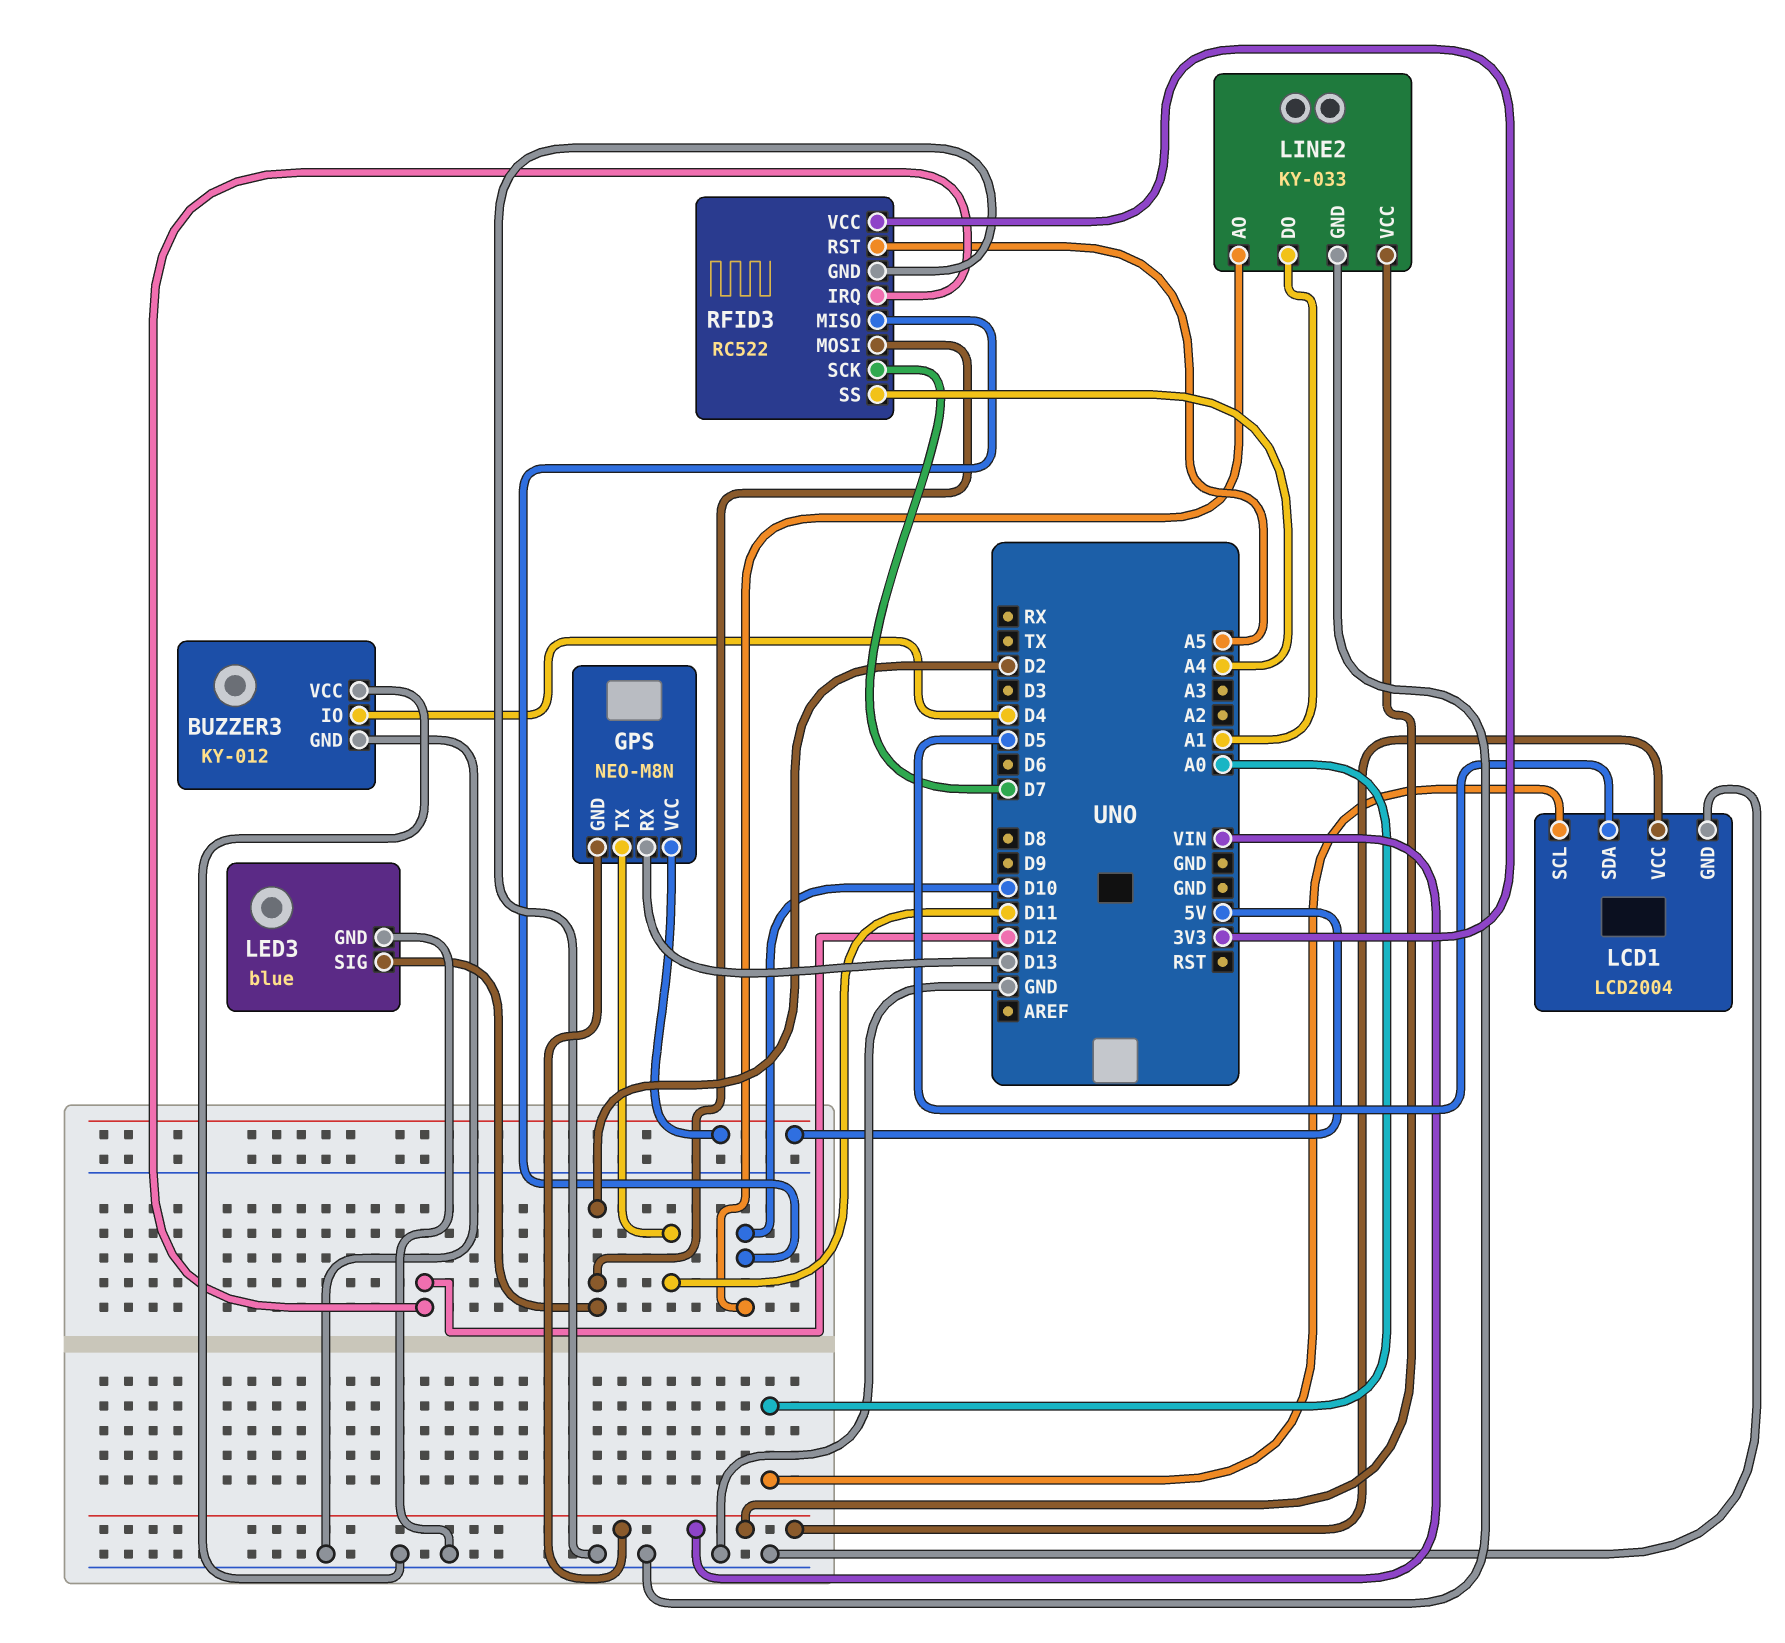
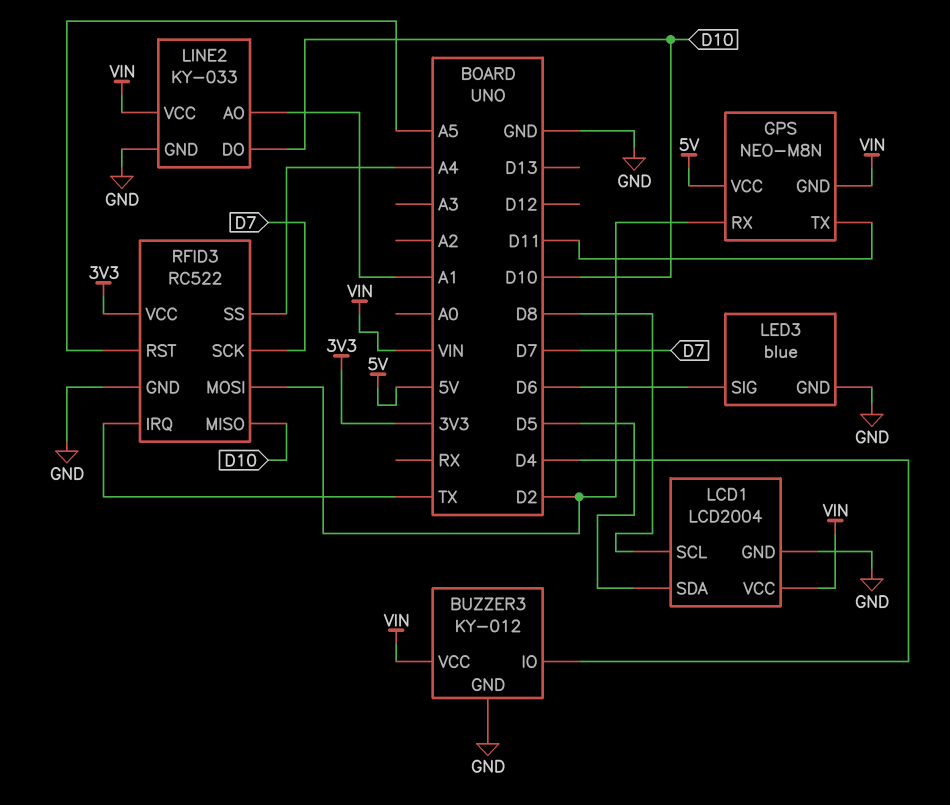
BUZZER3 pin VCC: GND -> VIN
GPS pin RX: D13 -> D2
LCD1 pin SCL: A0 -> D8
LED3 pin SIG: D2 -> D6
LINE2 pin AO: D10 -> A1
LINE2 pin DO: A1 -> D10
RFID3 pin IRQ: D12 -> TX

